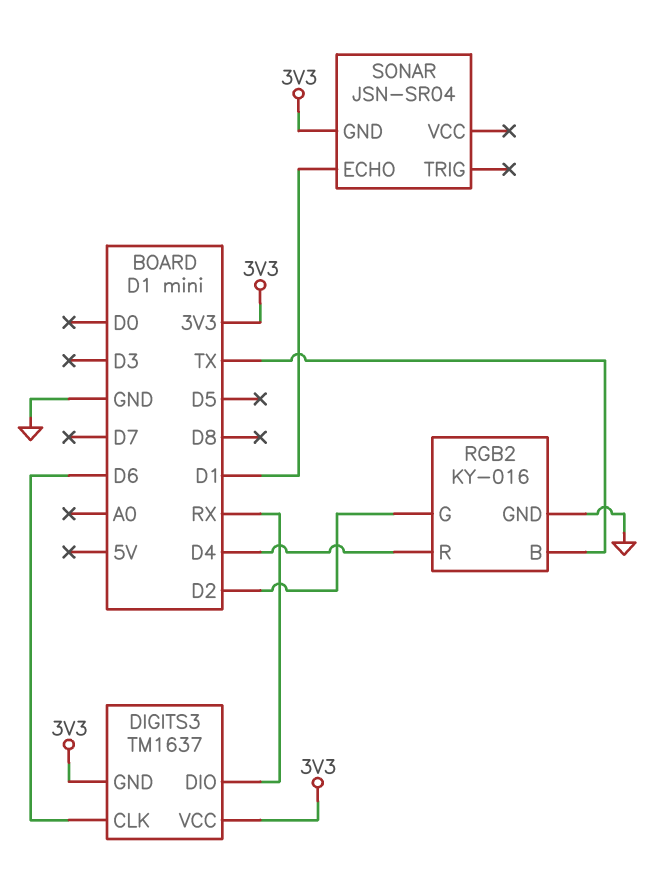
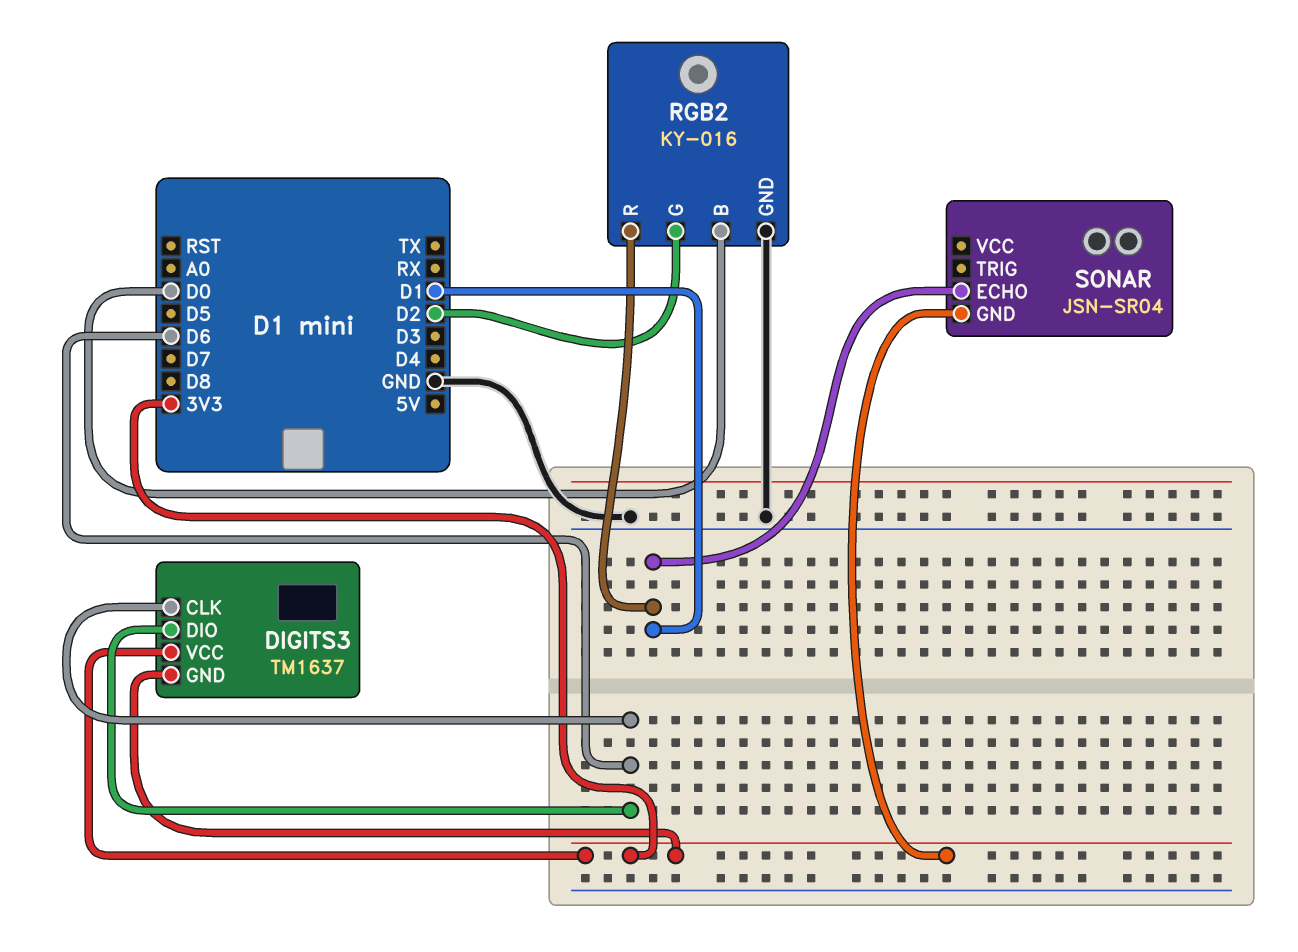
DIGITS3 pin DIO: RX -> D6
RGB2 pin B: TX -> D0
RGB2 pin R: D4 -> D1

